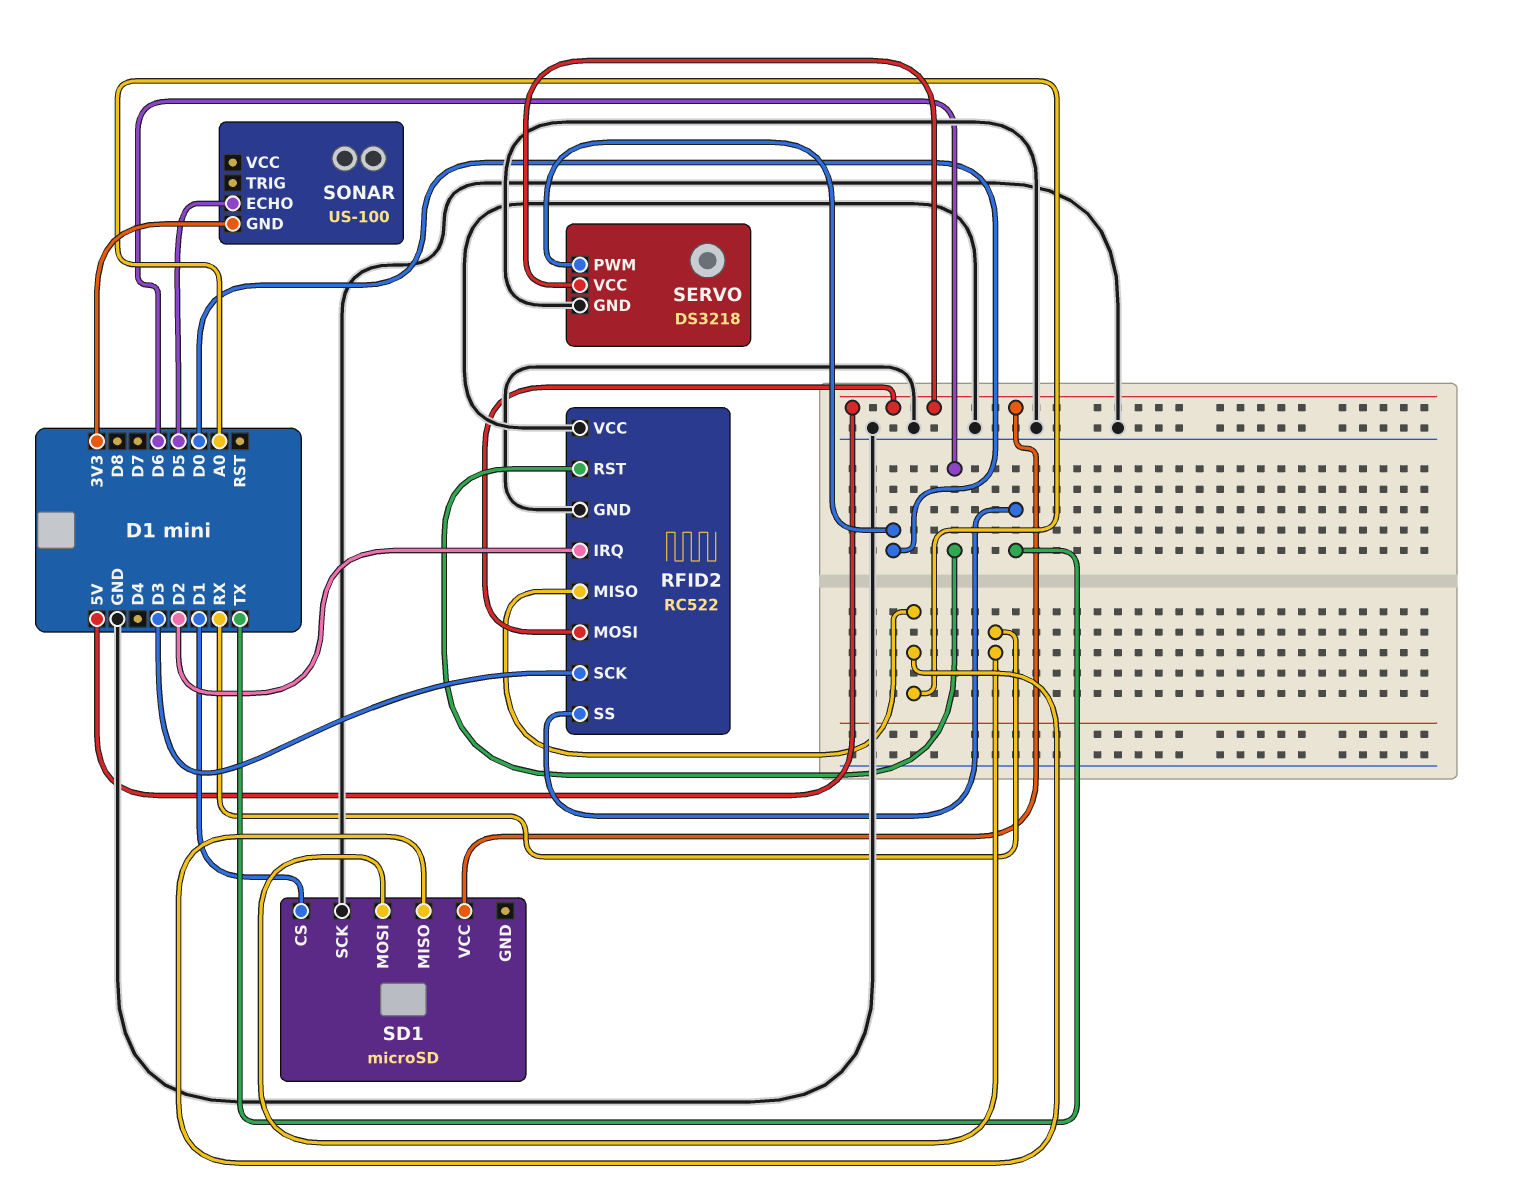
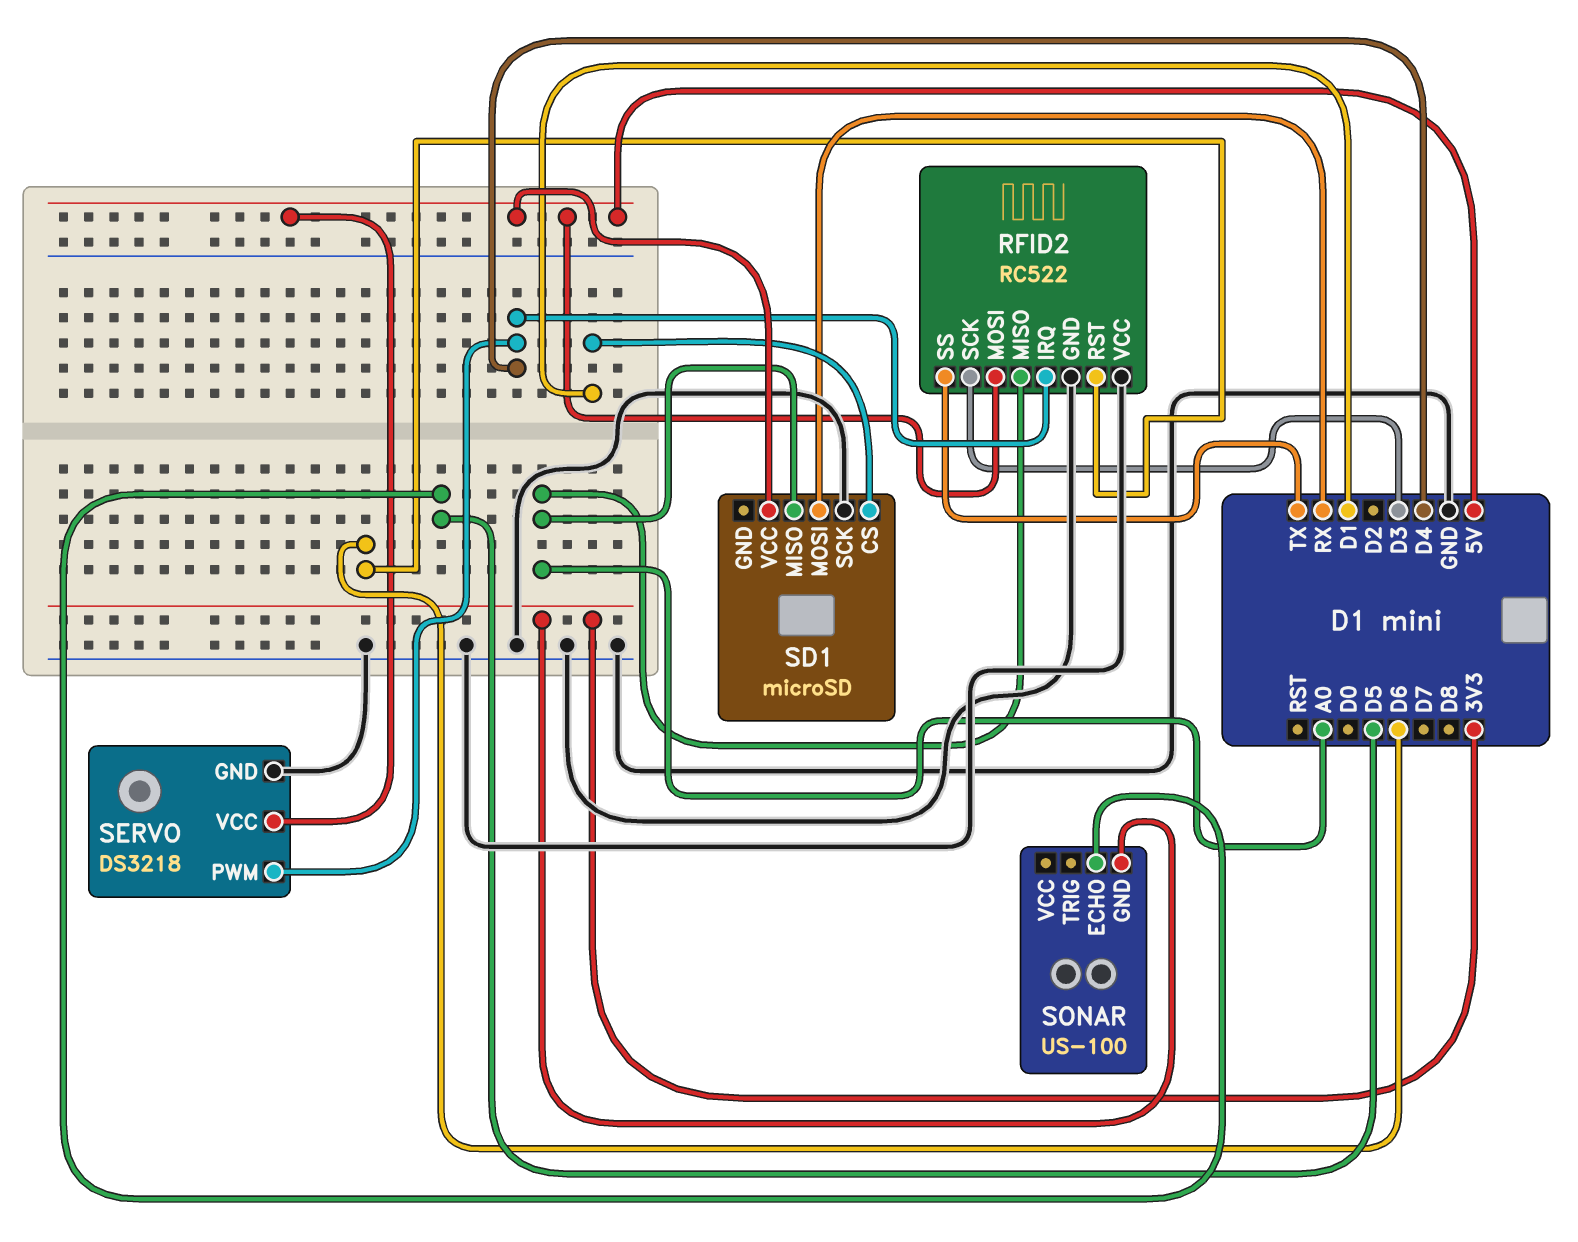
RFID2 pin IRQ: D2 -> D4
SERVO pin PWM: D0 -> D4

